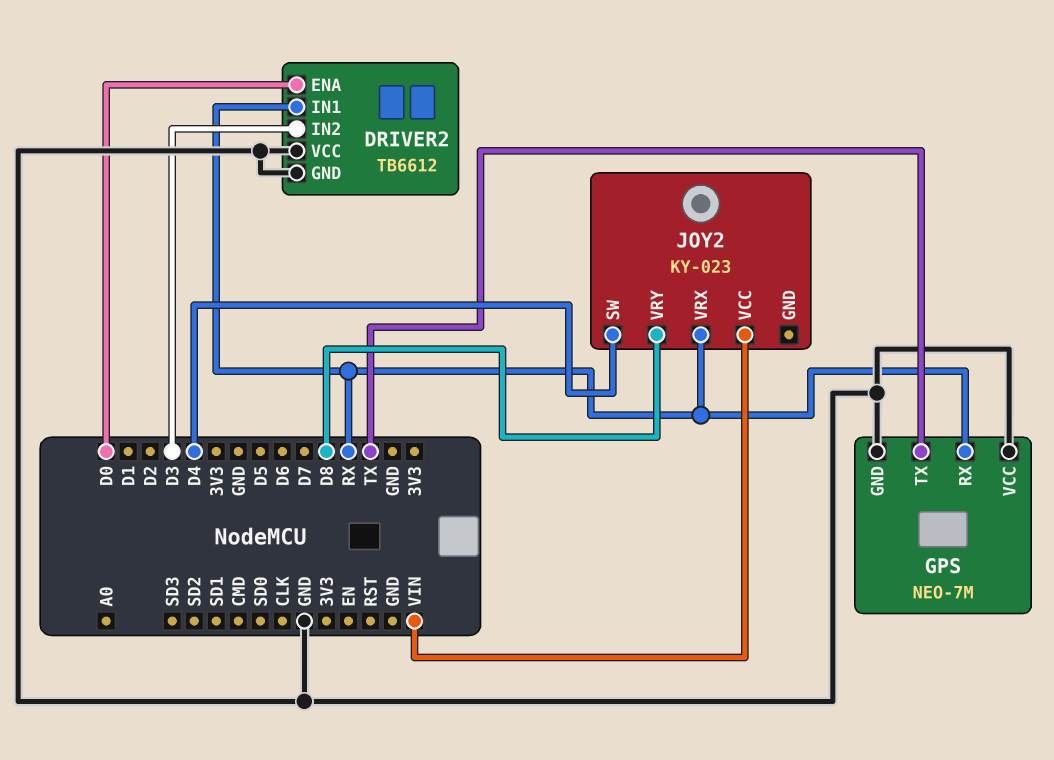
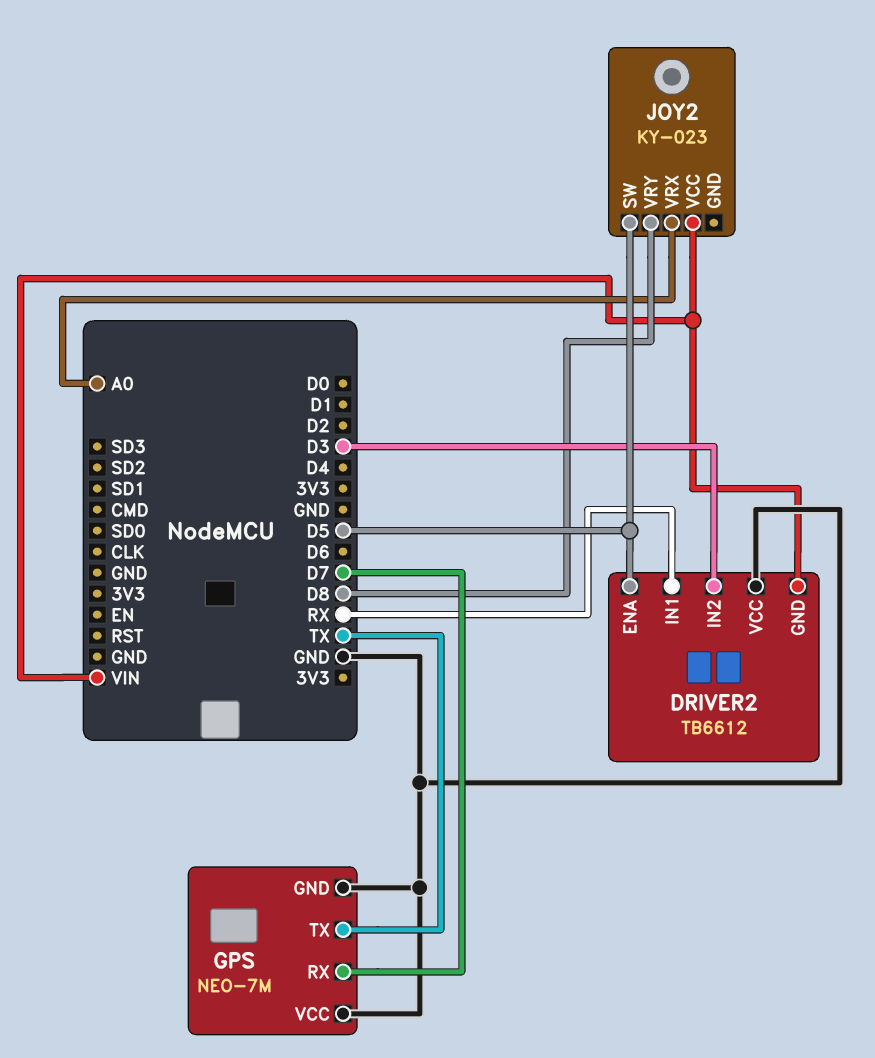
DRIVER2 pin ENA: D0 -> D5
DRIVER2 pin GND: GND -> VIN
GPS pin RX: RX -> D7
JOY2 pin SW: D4 -> D5
JOY2 pin VRX: RX -> A0

